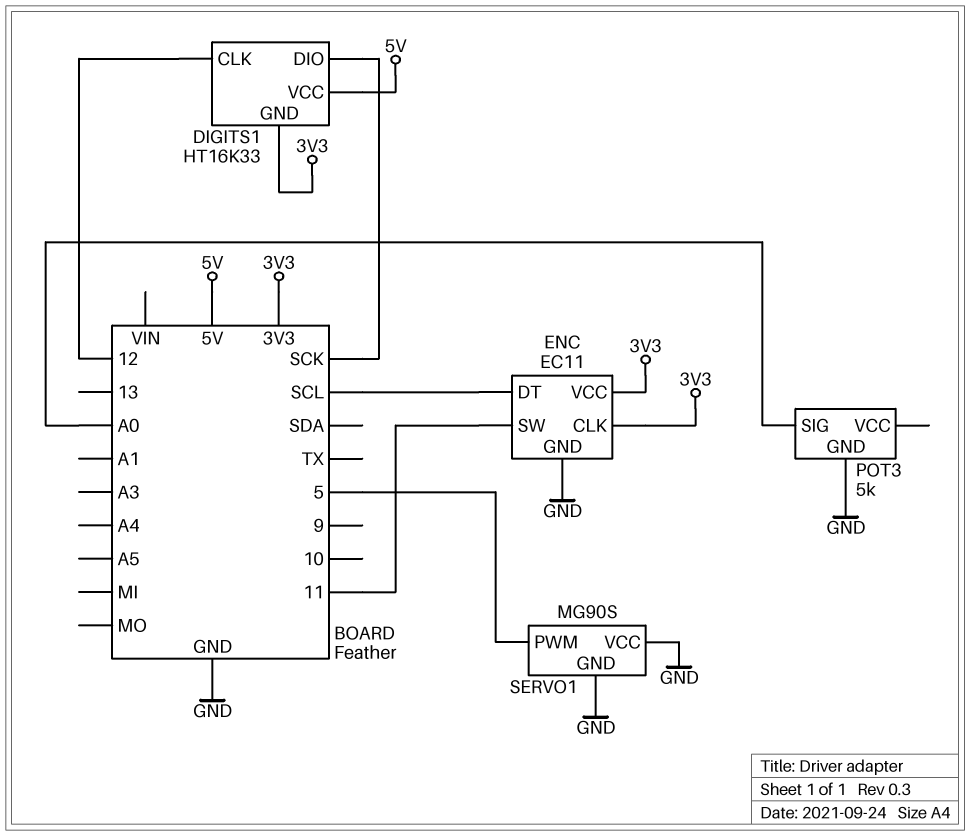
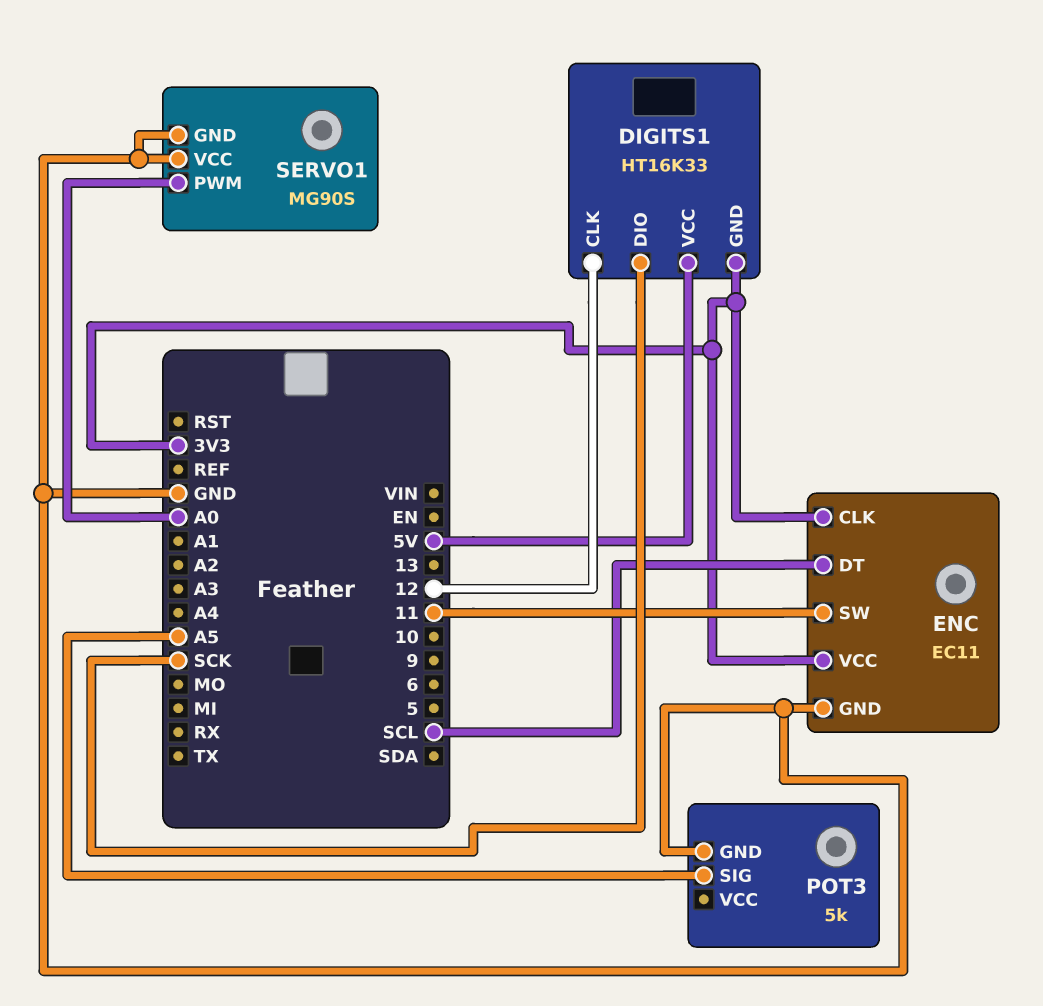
POT3 pin SIG: A0 -> A5
SERVO1 pin PWM: 5 -> A0

